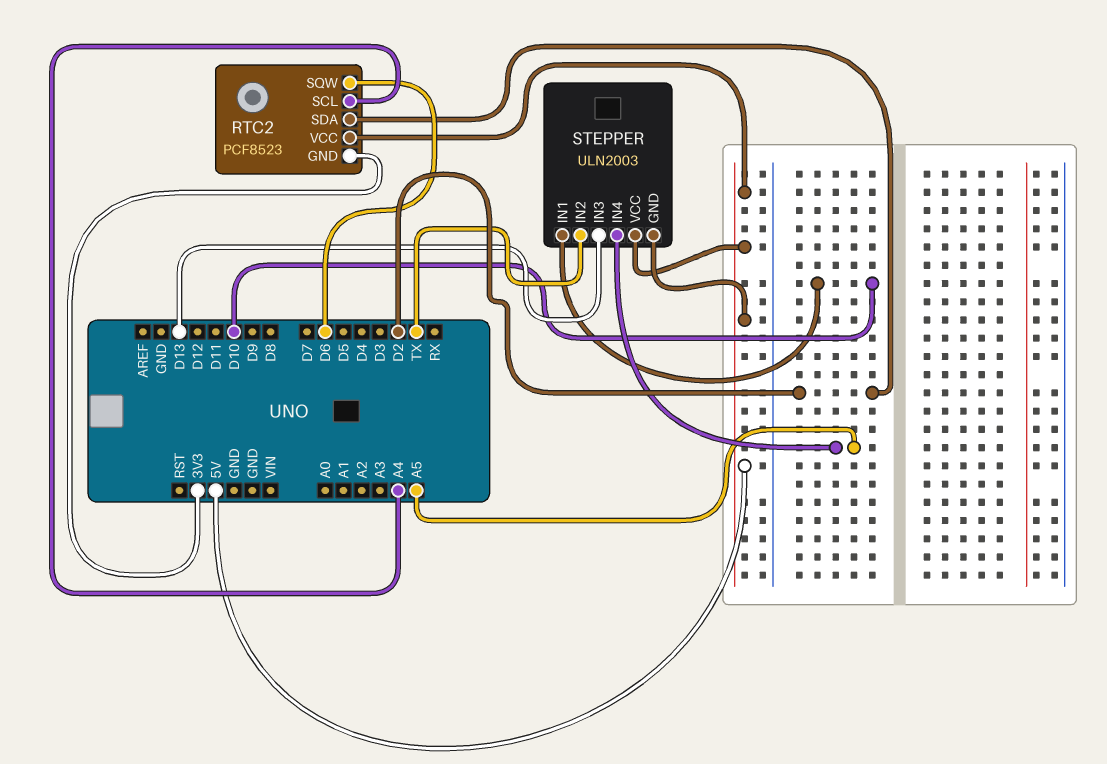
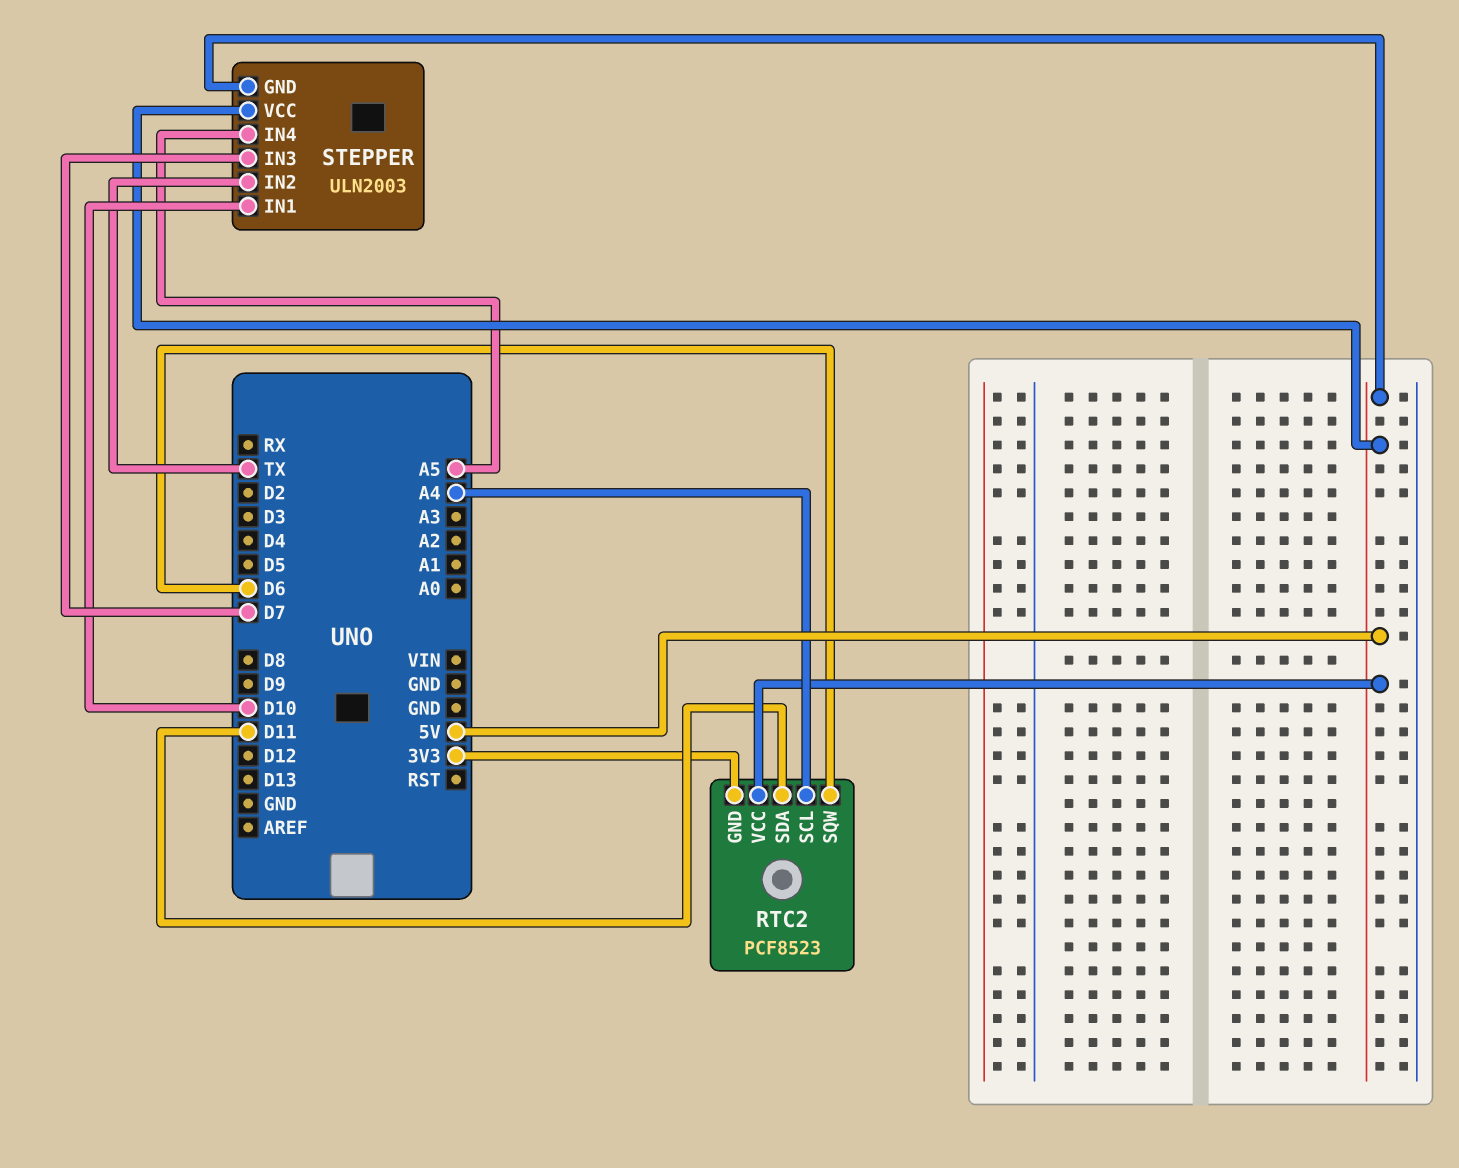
RTC2 pin SDA: D2 -> D11
STEPPER pin IN3: D13 -> D7

